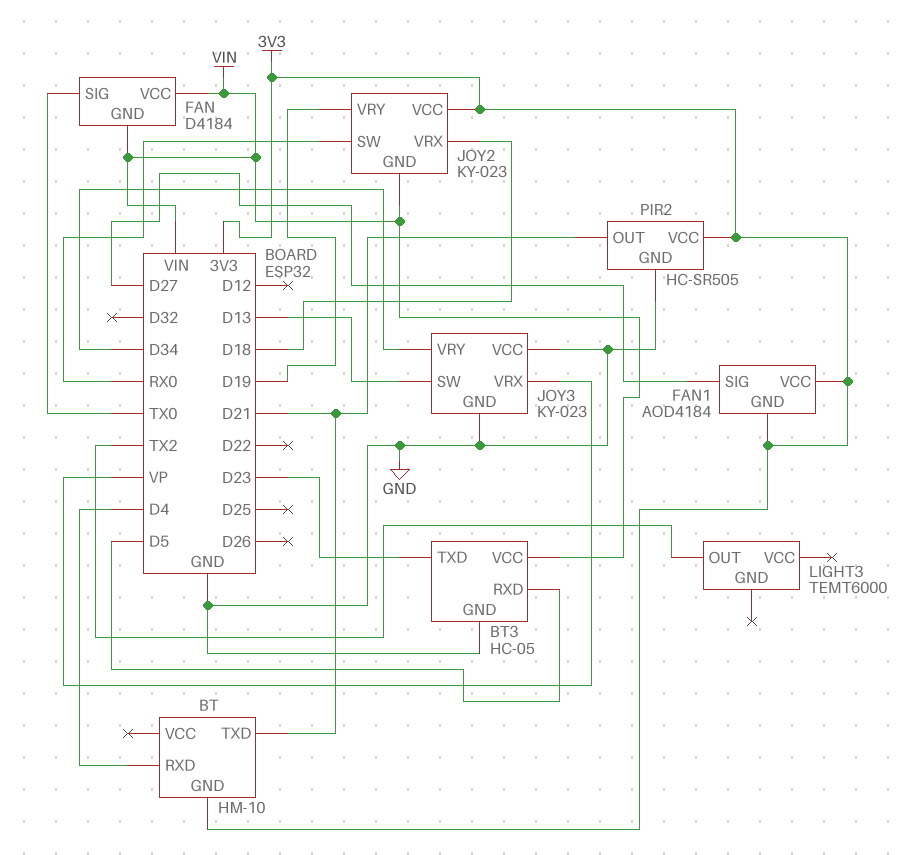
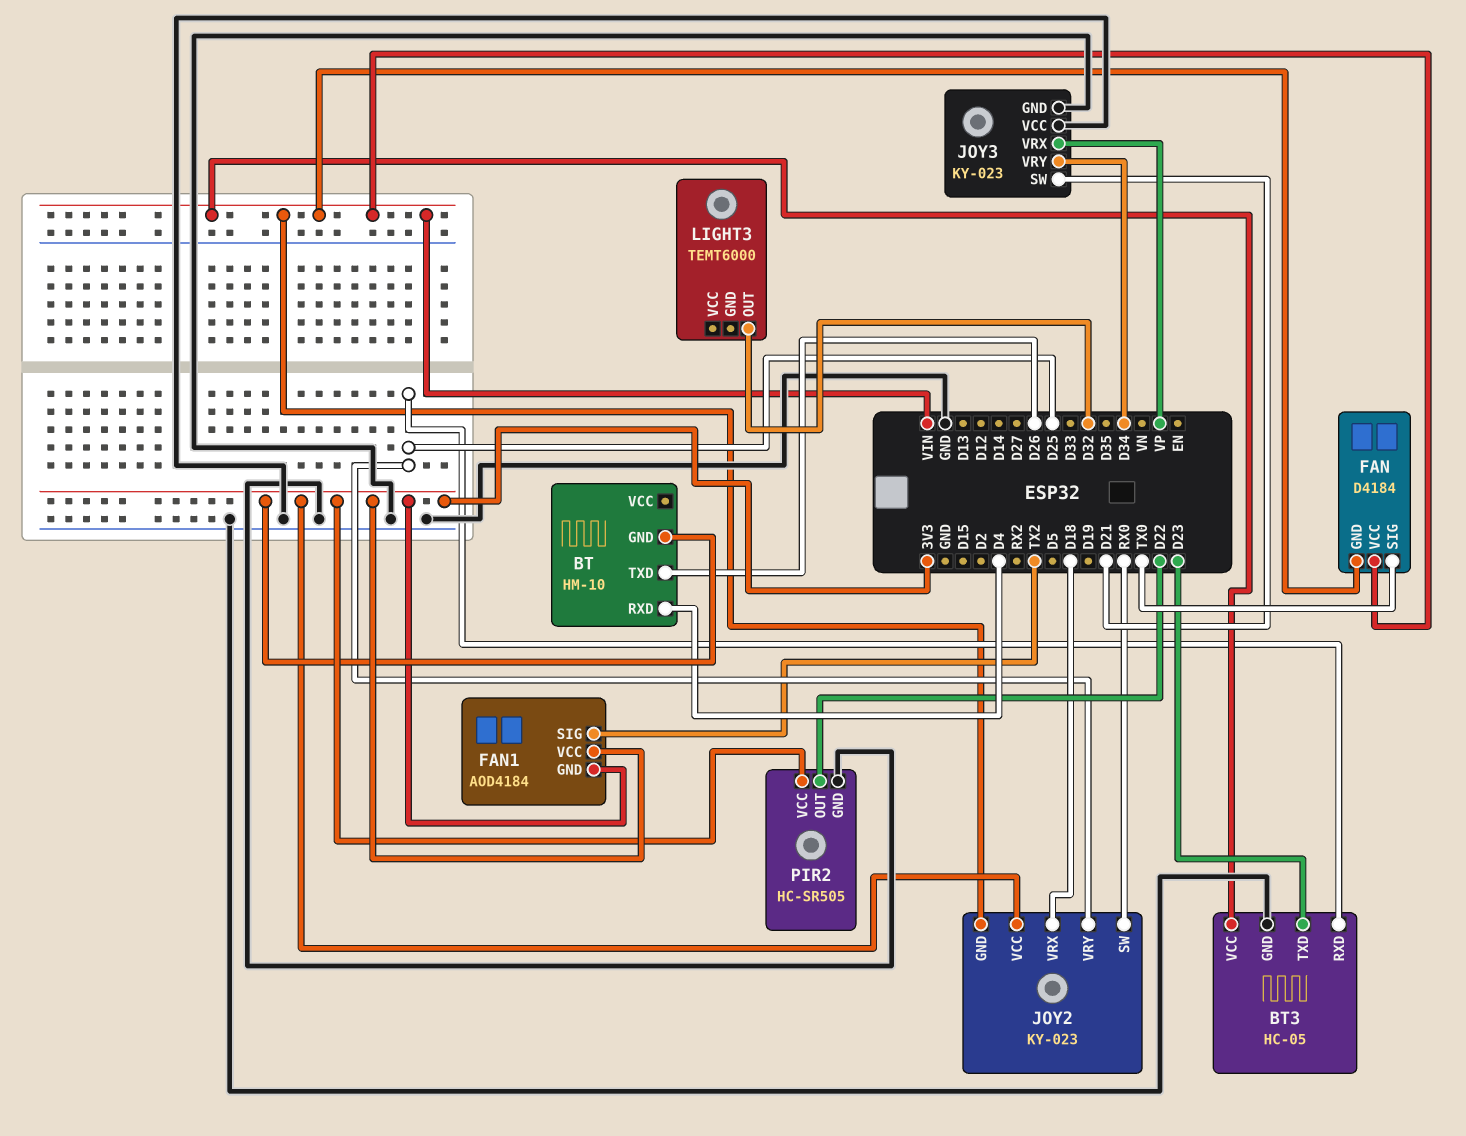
BT pin TXD: D21 -> D26
BT3 pin RXD: D5 -> D25
FAN1 pin SIG: D27 -> TX2
JOY2 pin VRY: D19 -> D25
JOY3 pin SW: D13 -> D21
LIGHT3 pin OUT: TX2 -> D32
PIR2 pin OUT: D21 -> D22

